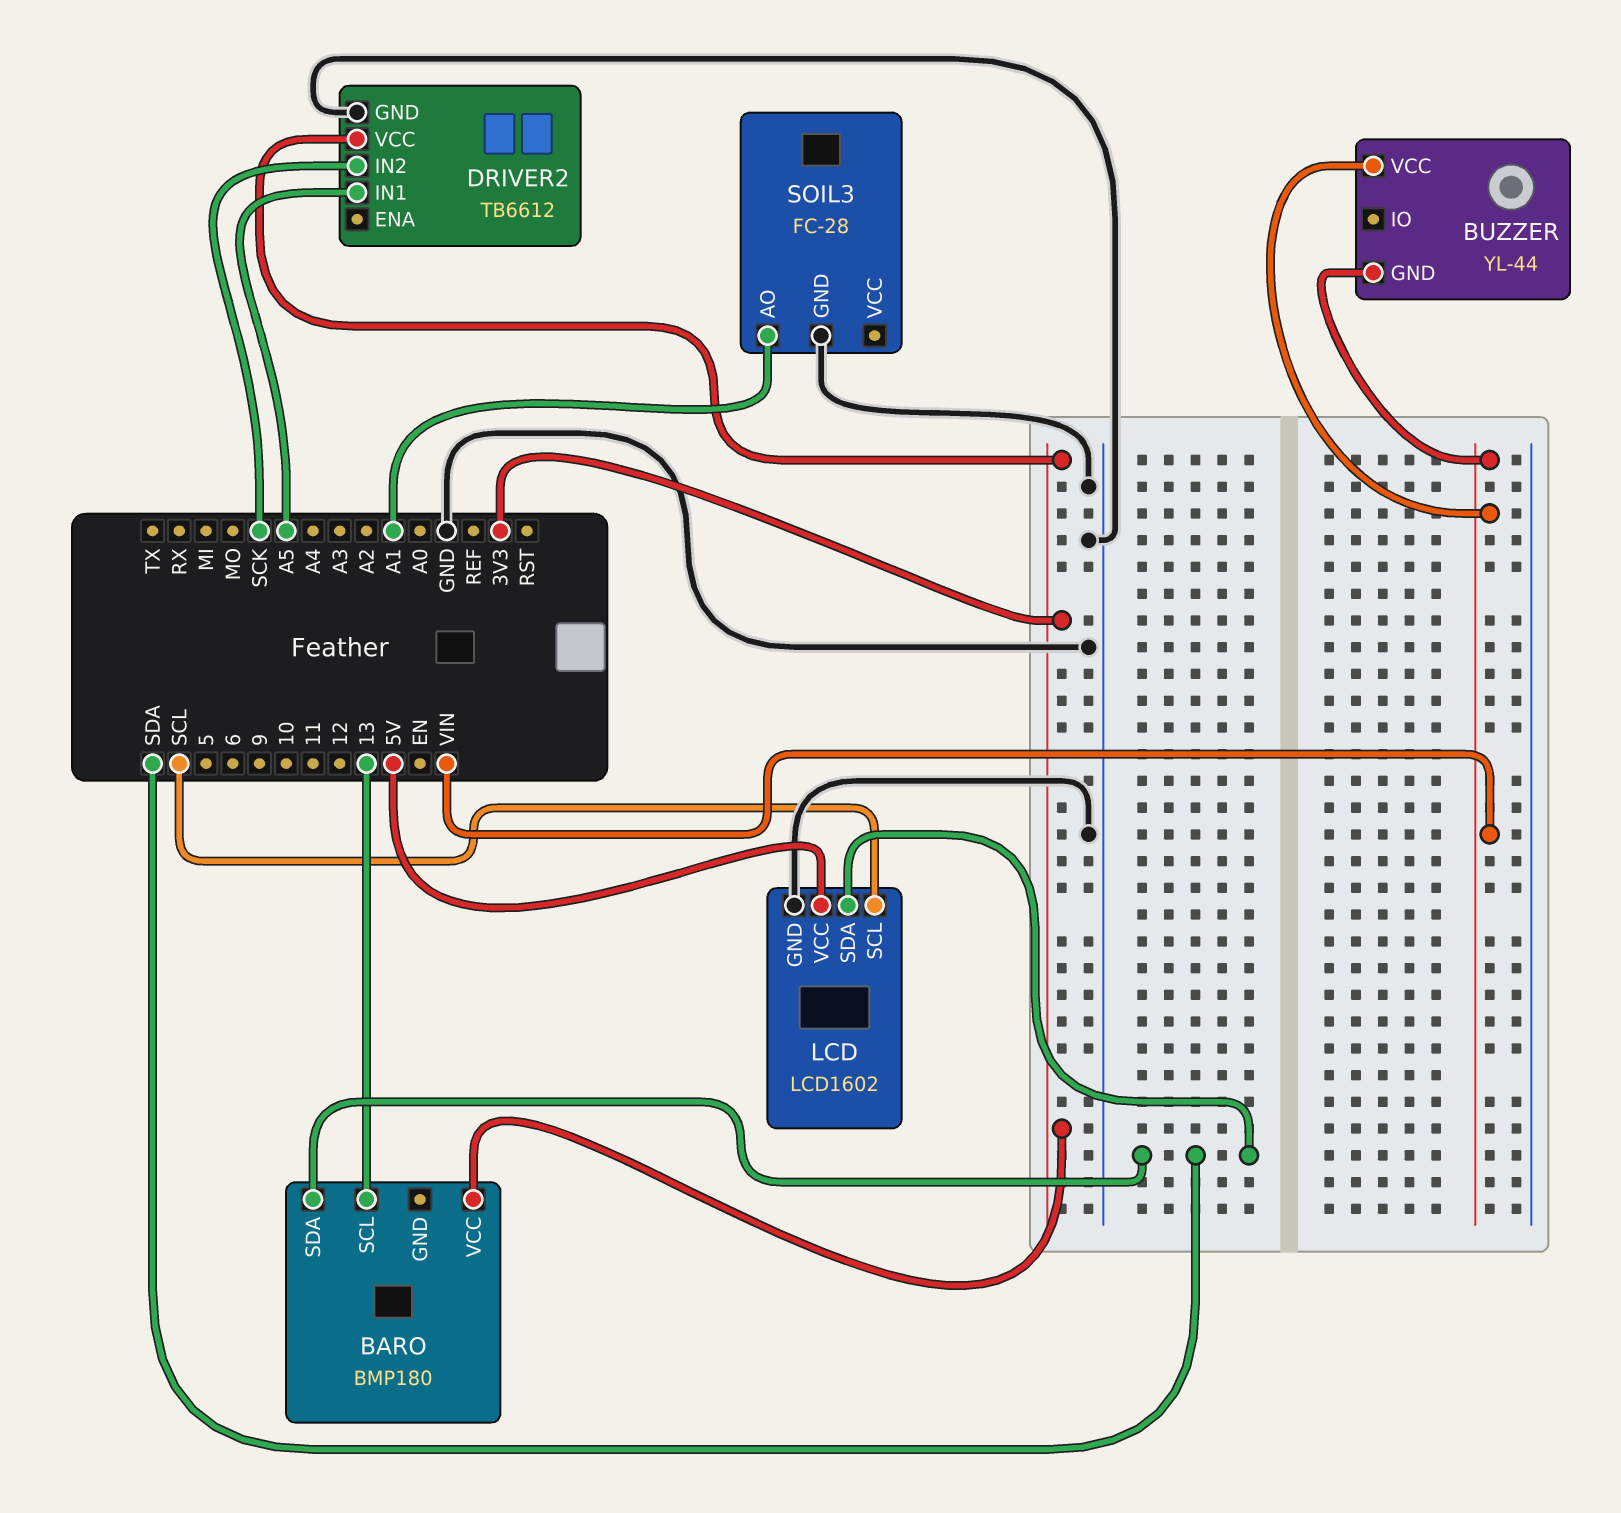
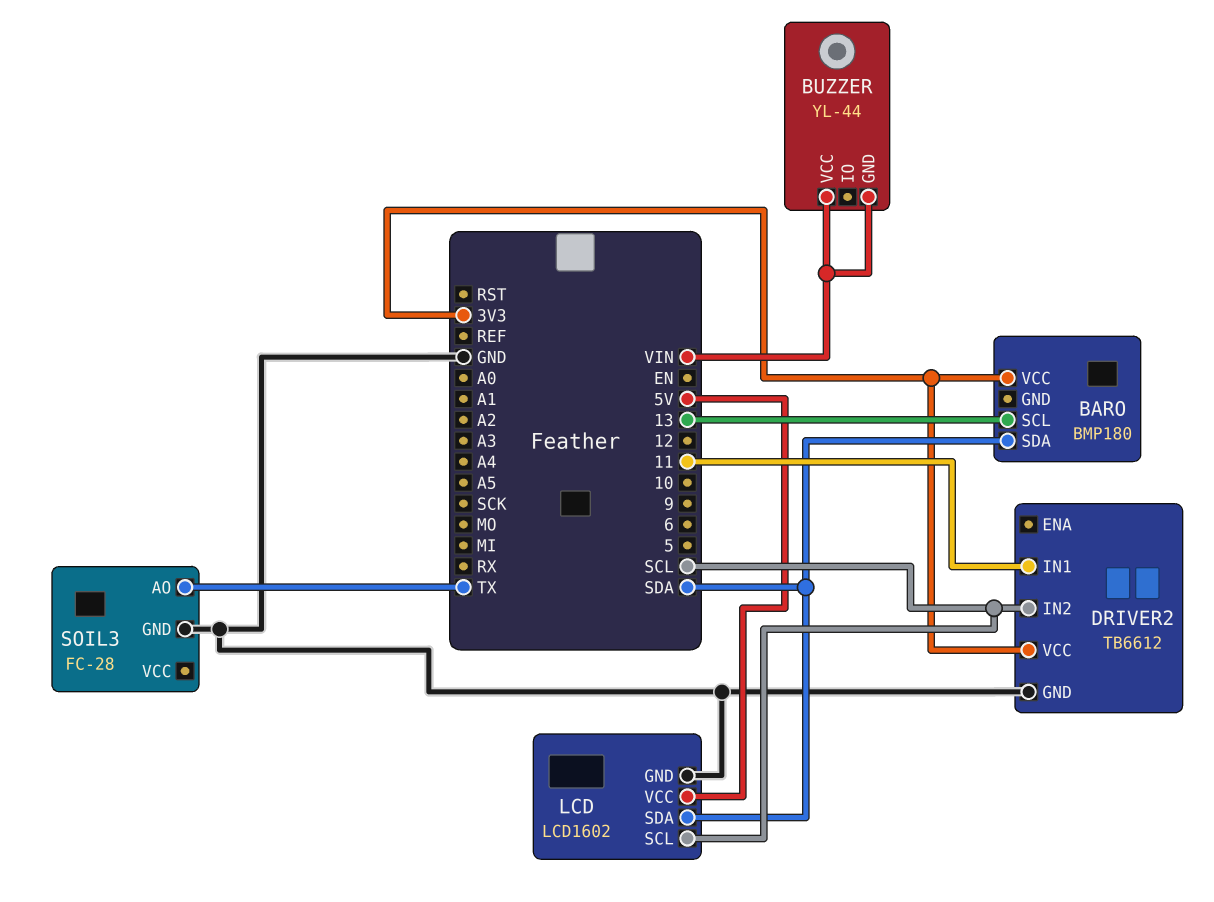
DRIVER2 pin IN1: A5 -> 11
DRIVER2 pin IN2: SCK -> SCL
SOIL3 pin AO: A1 -> TX

